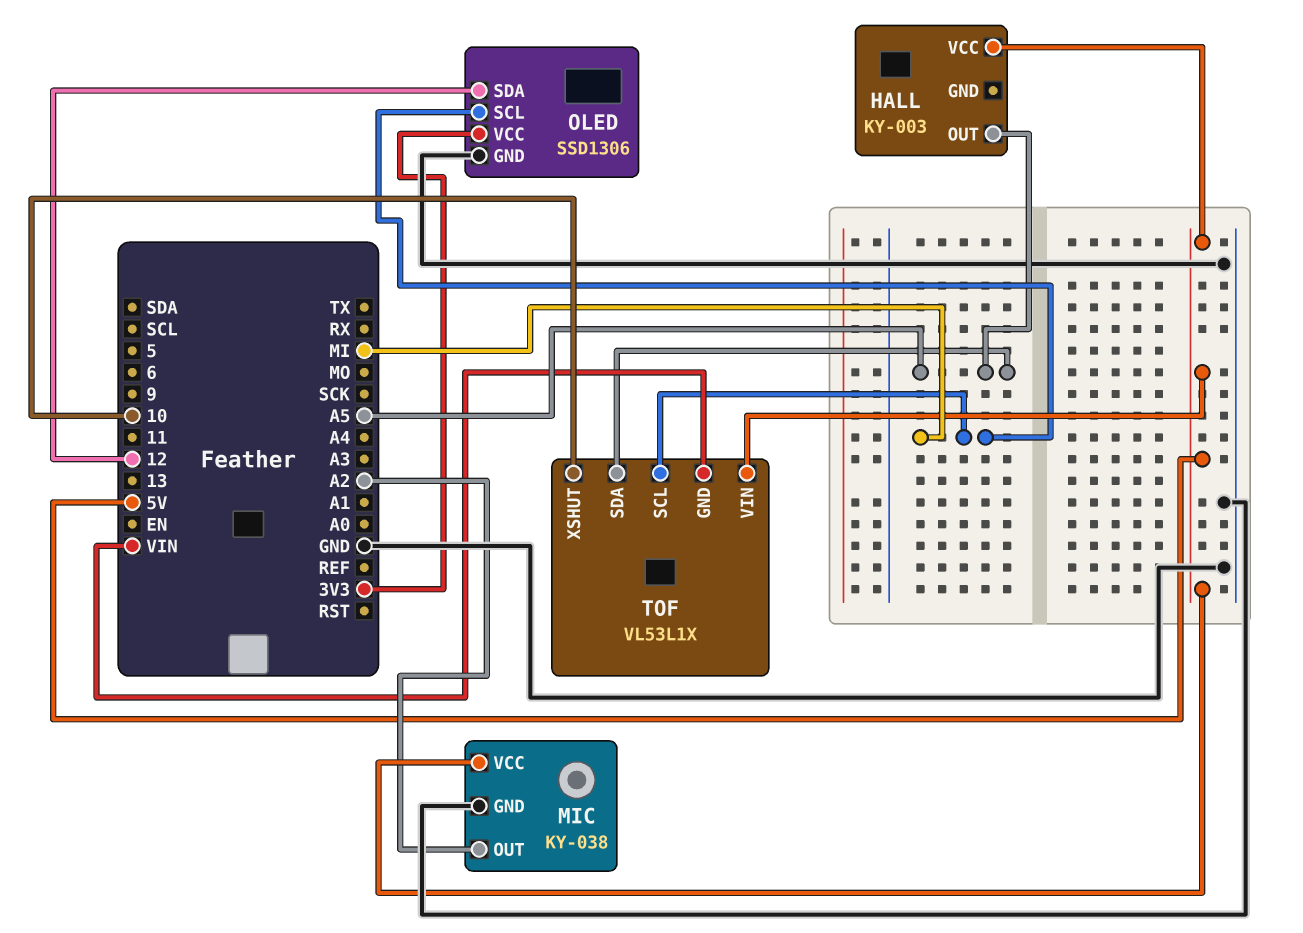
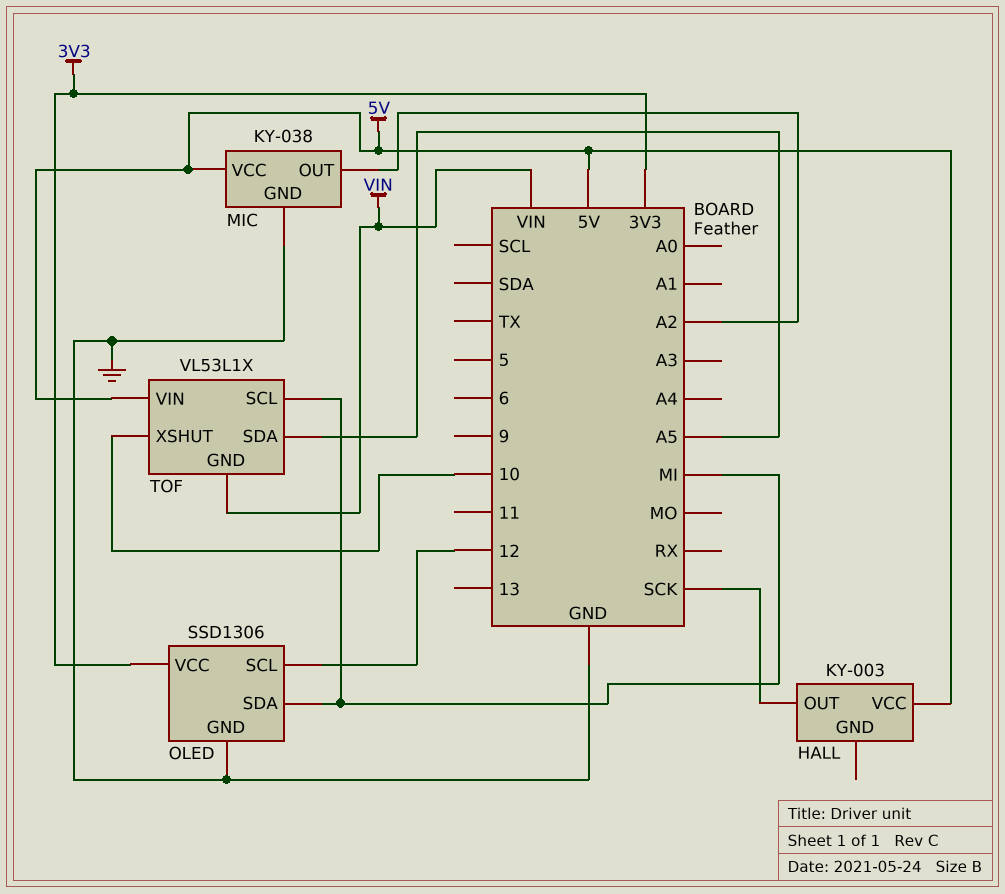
HALL pin OUT: A5 -> SCK
OLED pin SCL: MI -> 12
OLED pin SDA: 12 -> MI

